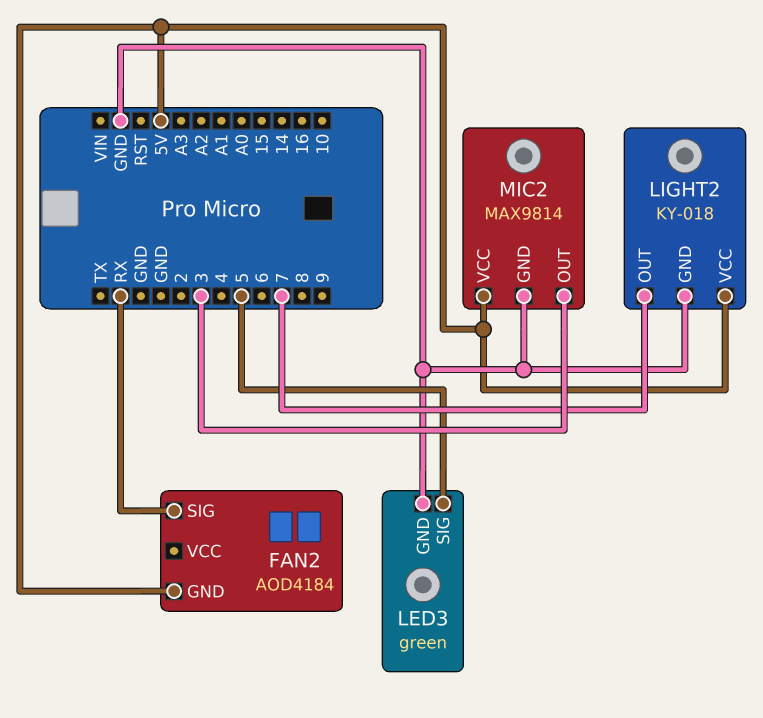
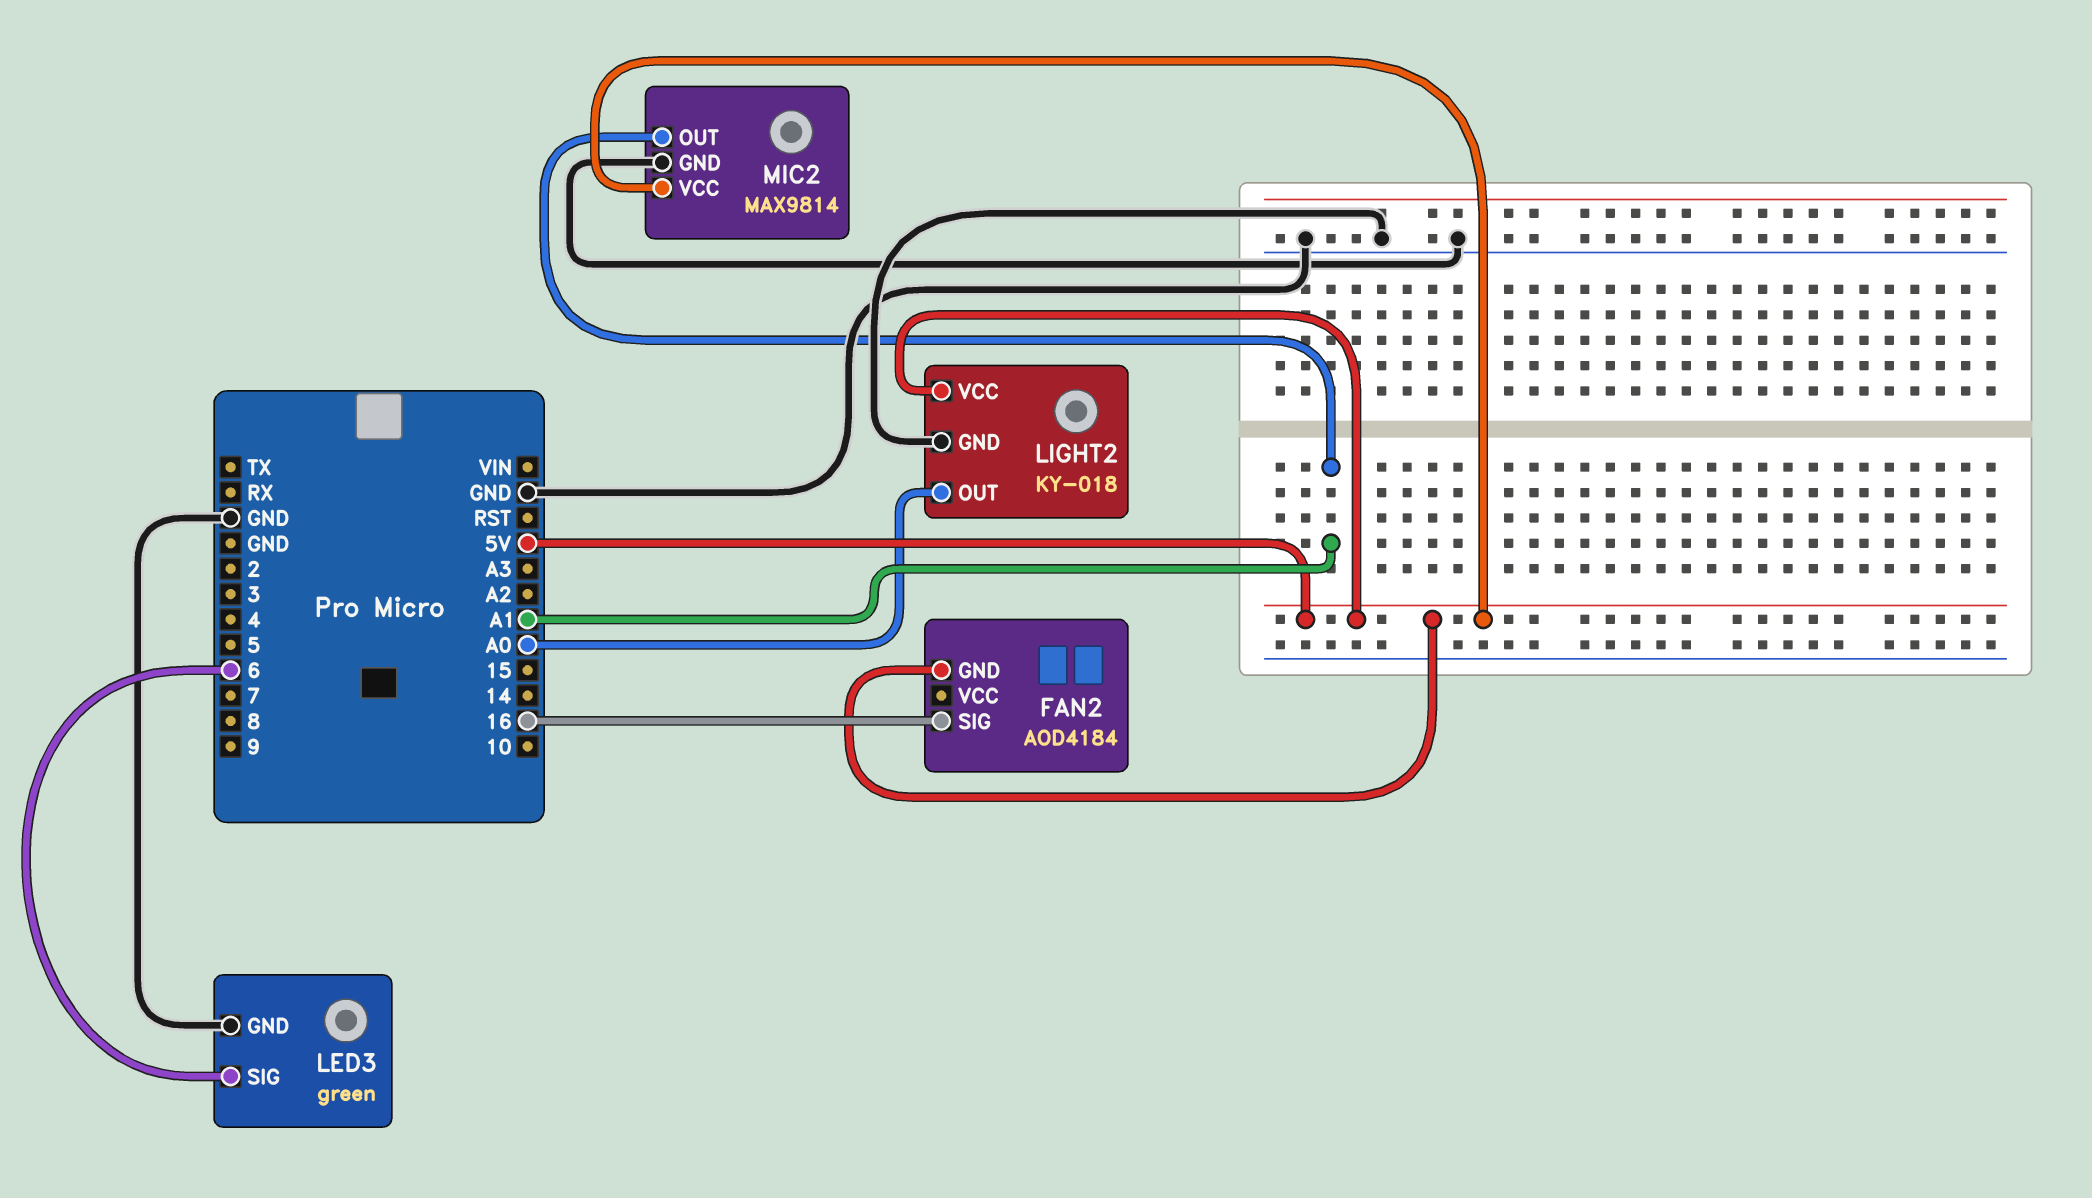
FAN2 pin SIG: RX -> 16
LED3 pin SIG: 5 -> 6
LIGHT2 pin OUT: 7 -> A0
MIC2 pin OUT: 3 -> A1

